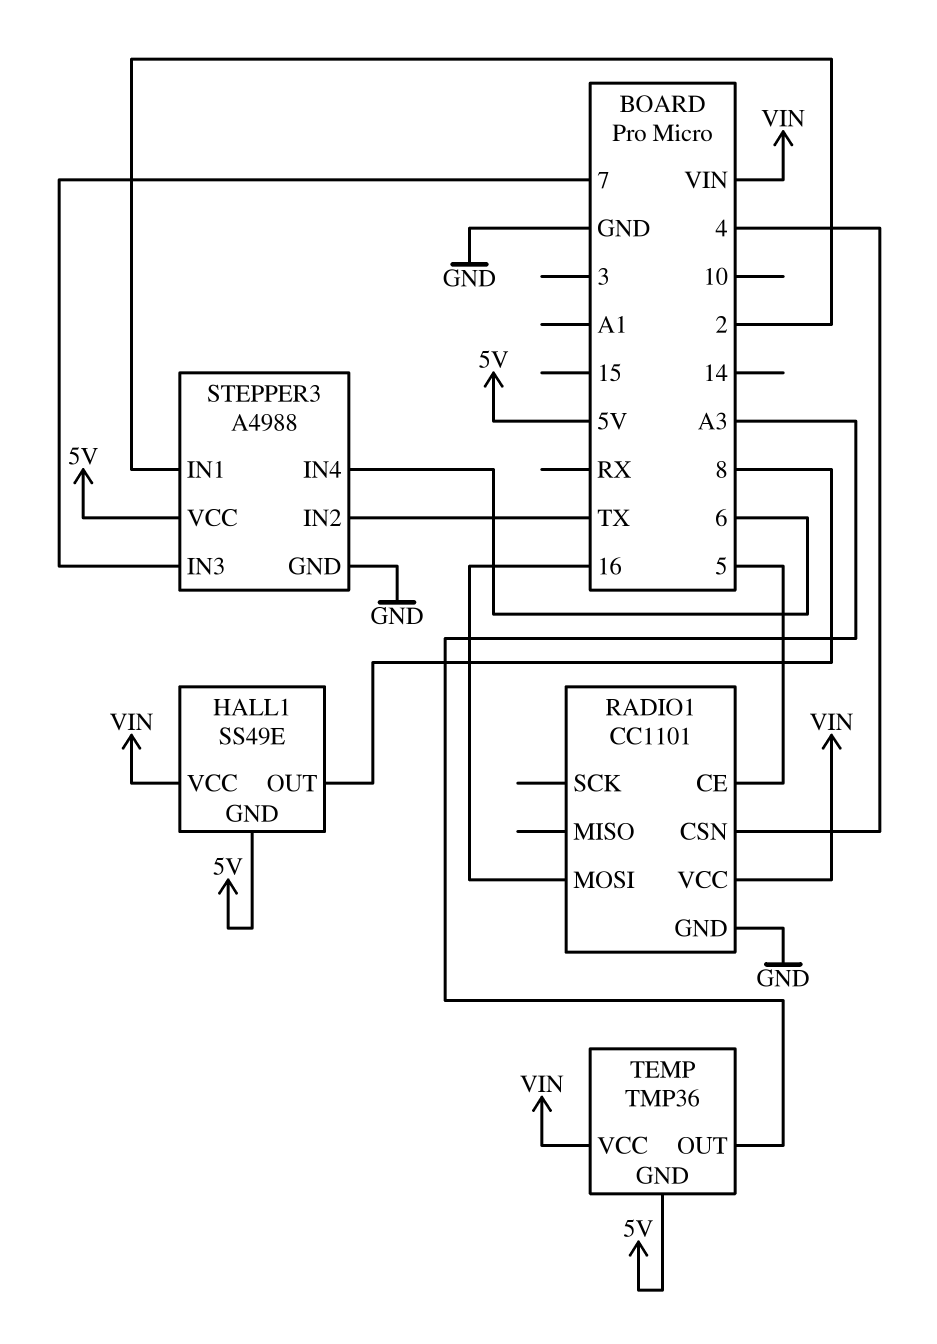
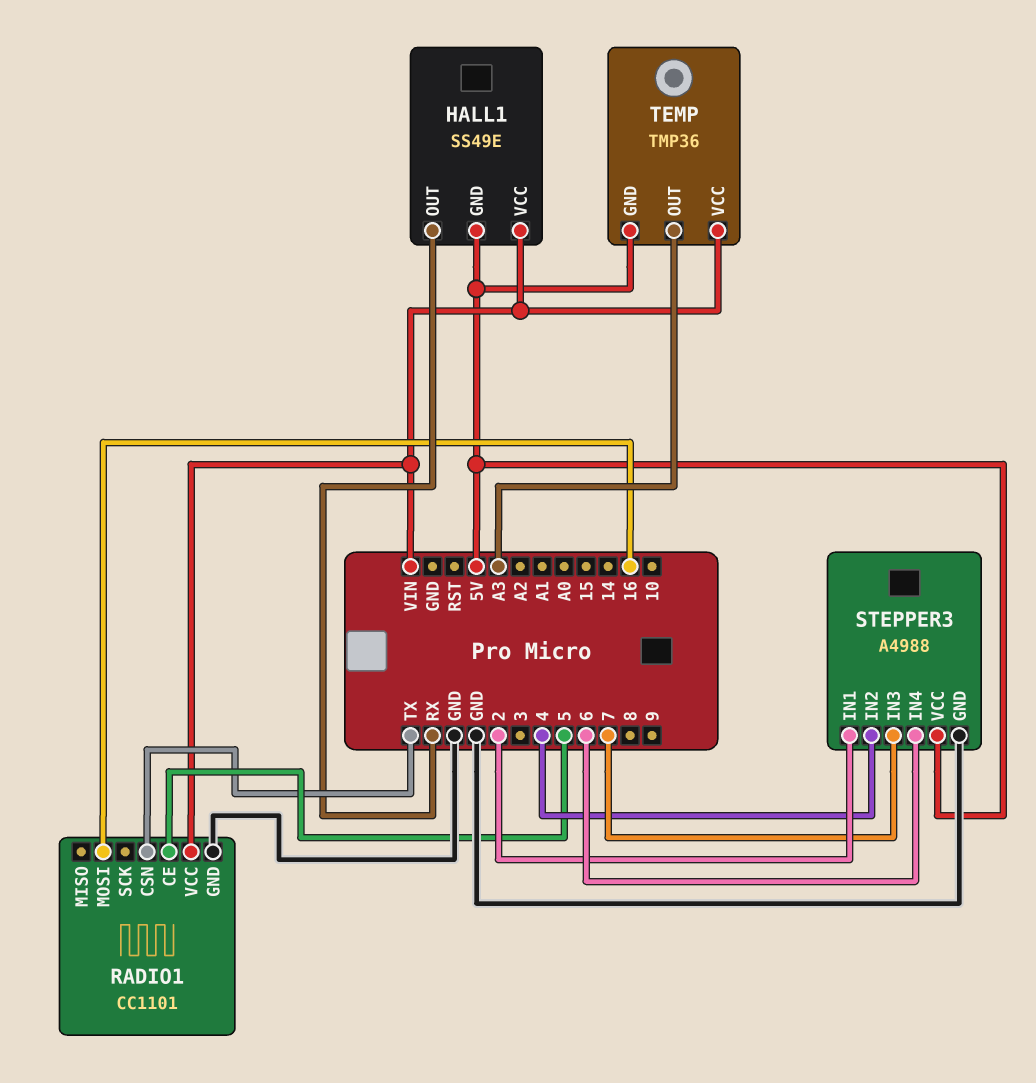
HALL1 pin OUT: 8 -> RX
RADIO1 pin CSN: 4 -> TX
STEPPER3 pin IN2: TX -> 4

